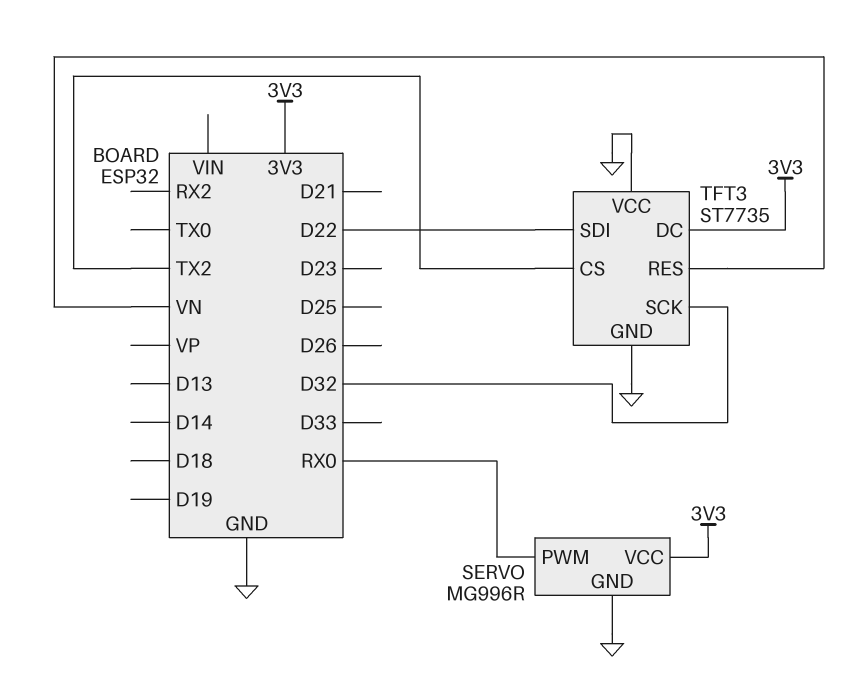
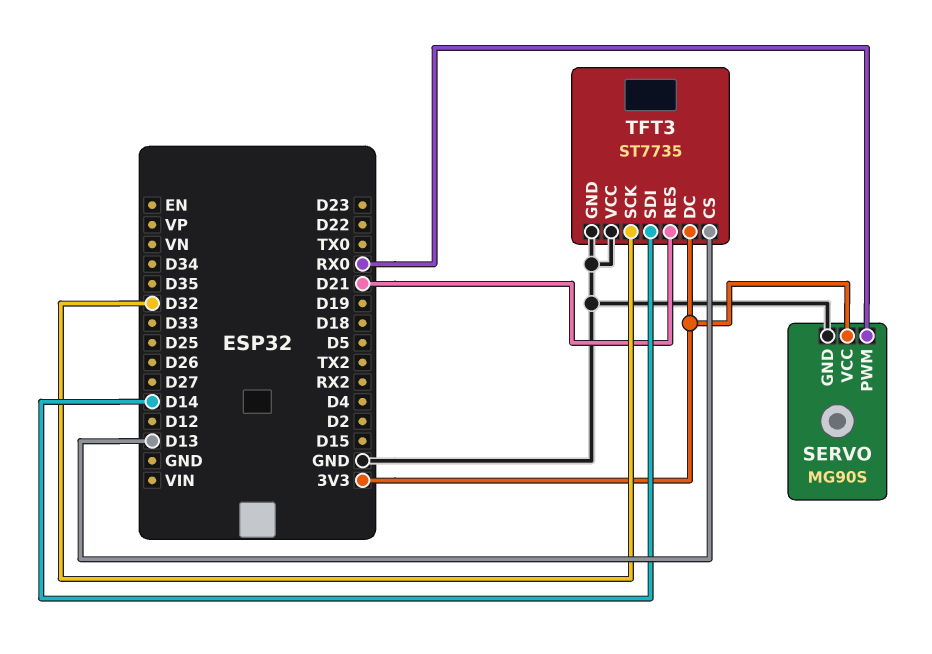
SERVO: MG996R -> MG90S
TFT3 pin CS: TX2 -> D13
TFT3 pin RES: VN -> D21
TFT3 pin SDI: D22 -> D14

